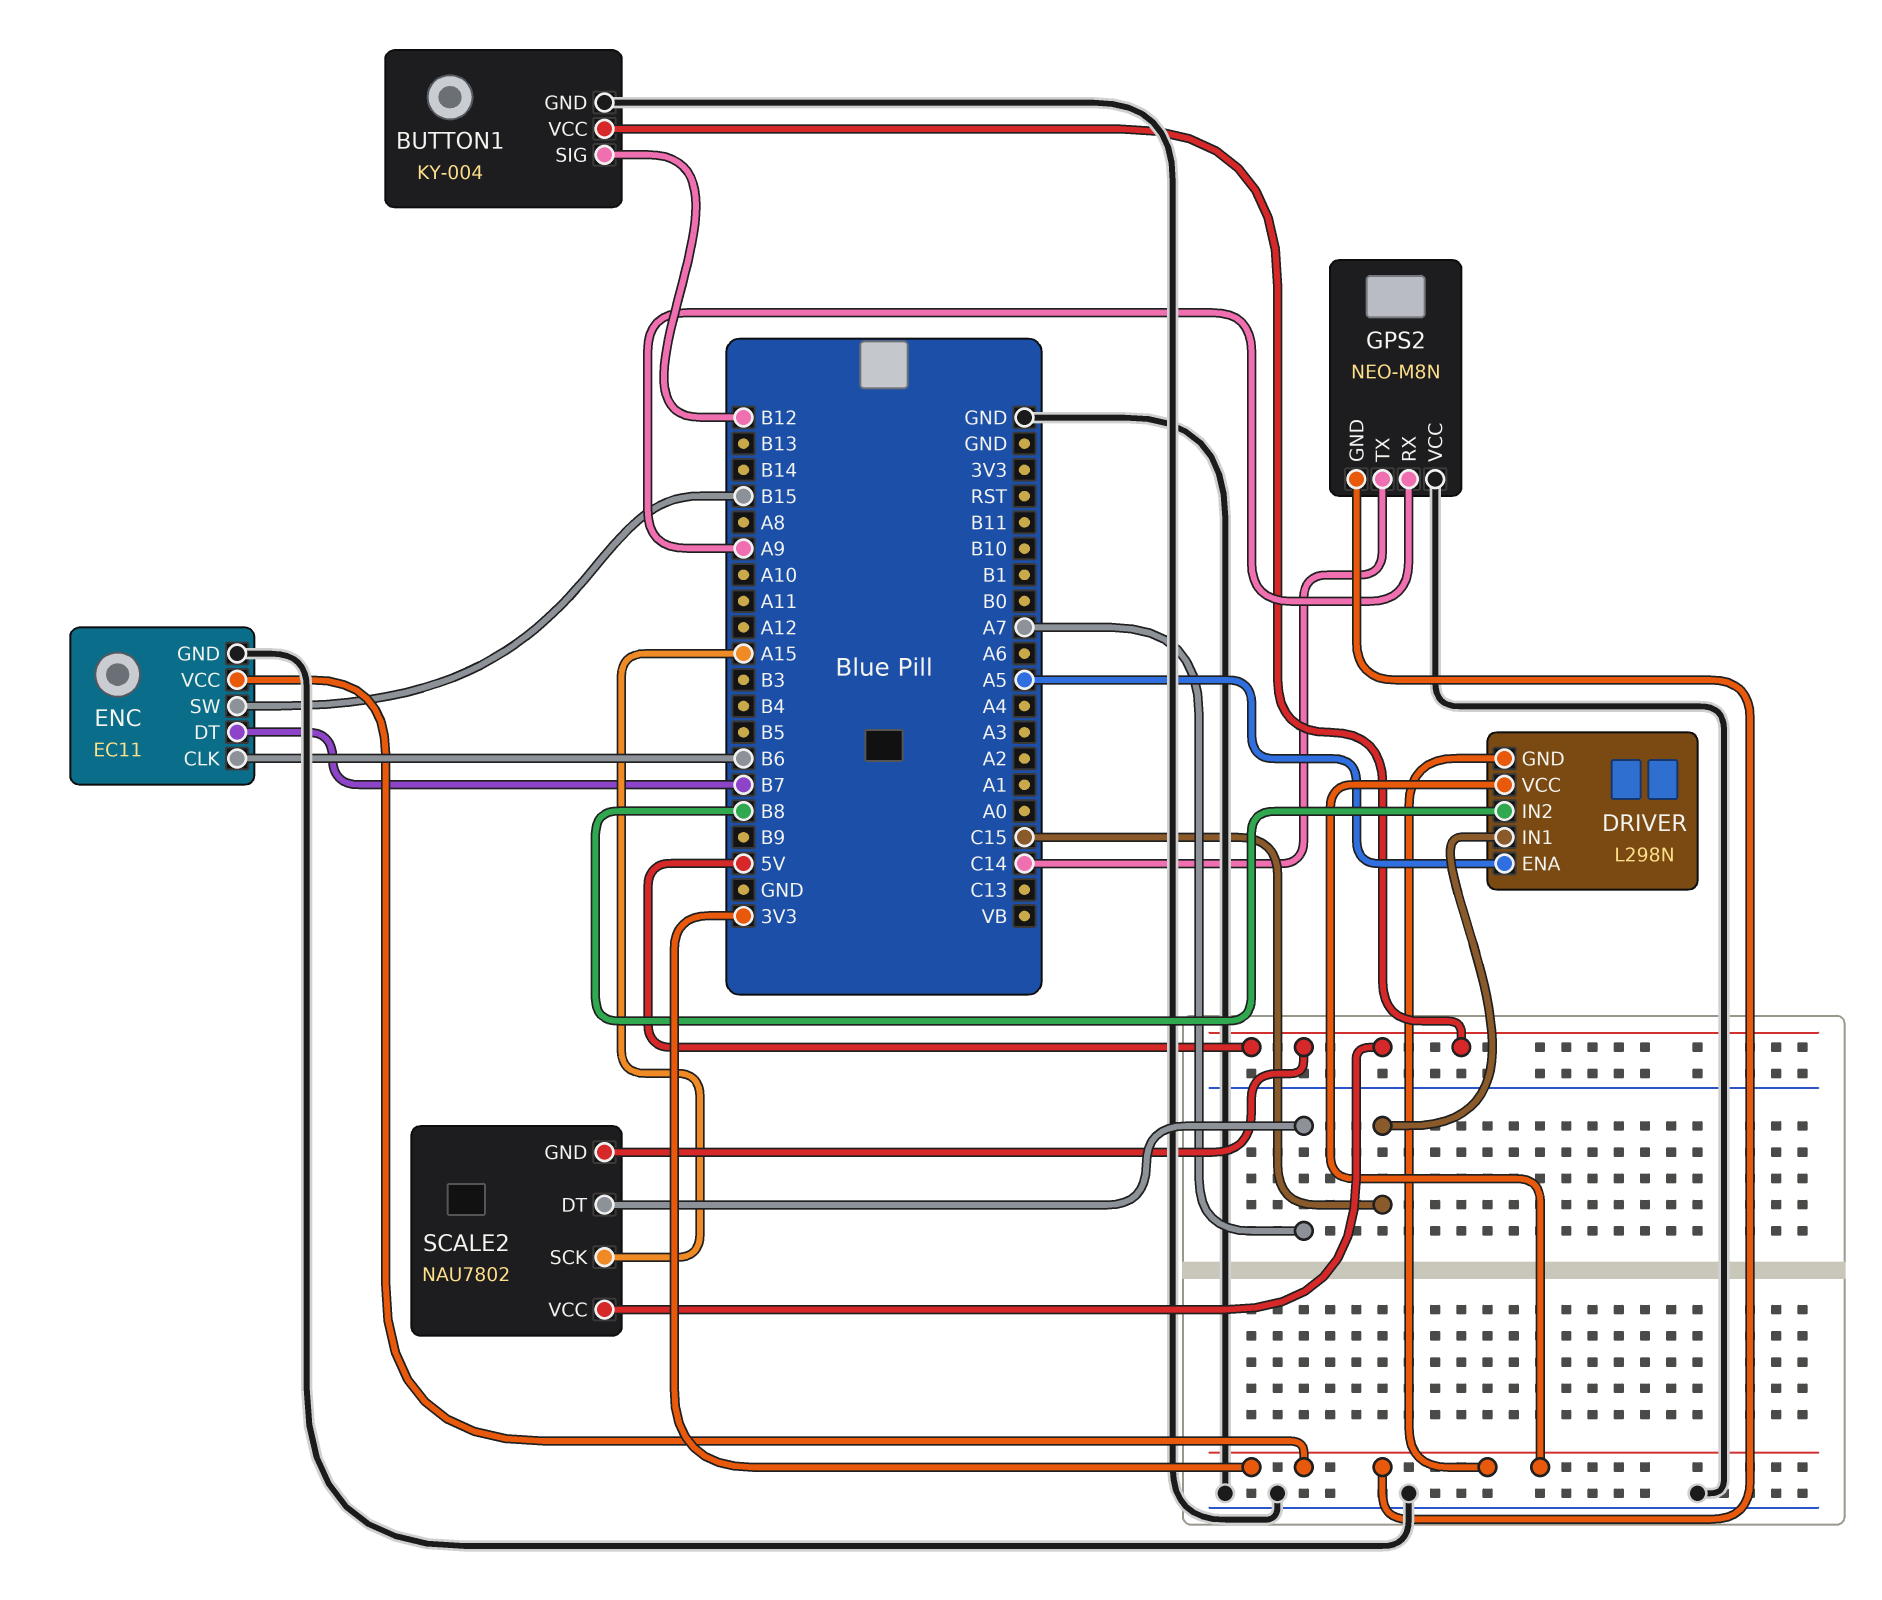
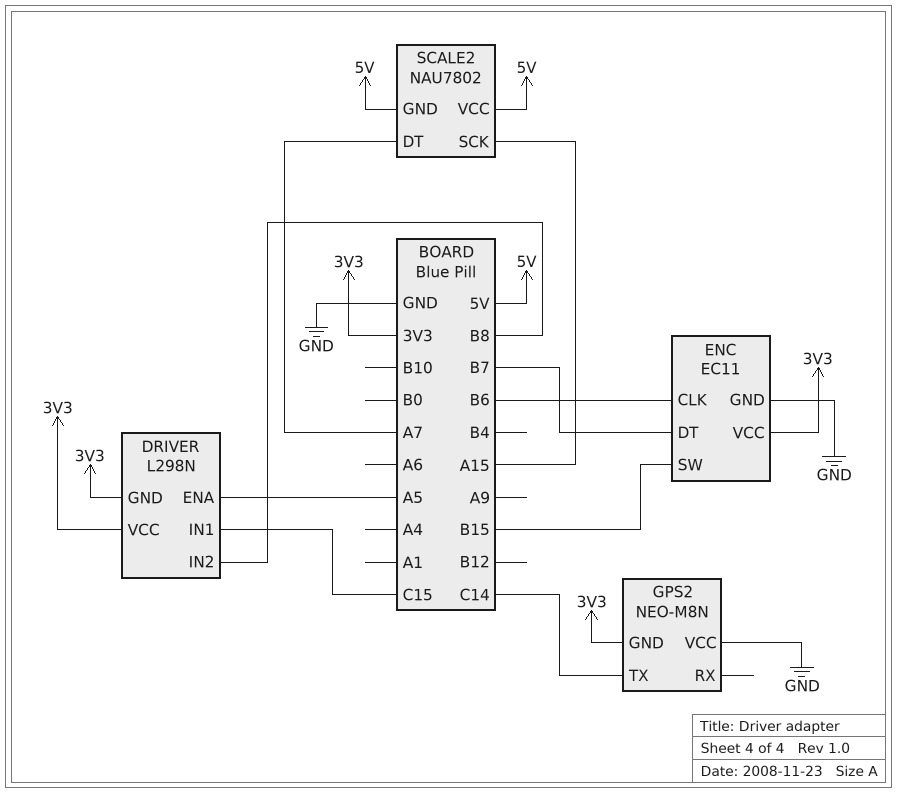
BUTTON1: KY-004 -> none
BUTTON1 pin GND: GND -> none
BUTTON1 pin SIG: B12 -> none
BUTTON1 pin VCC: 5V -> none
GPS2 pin RX: A9 -> none

